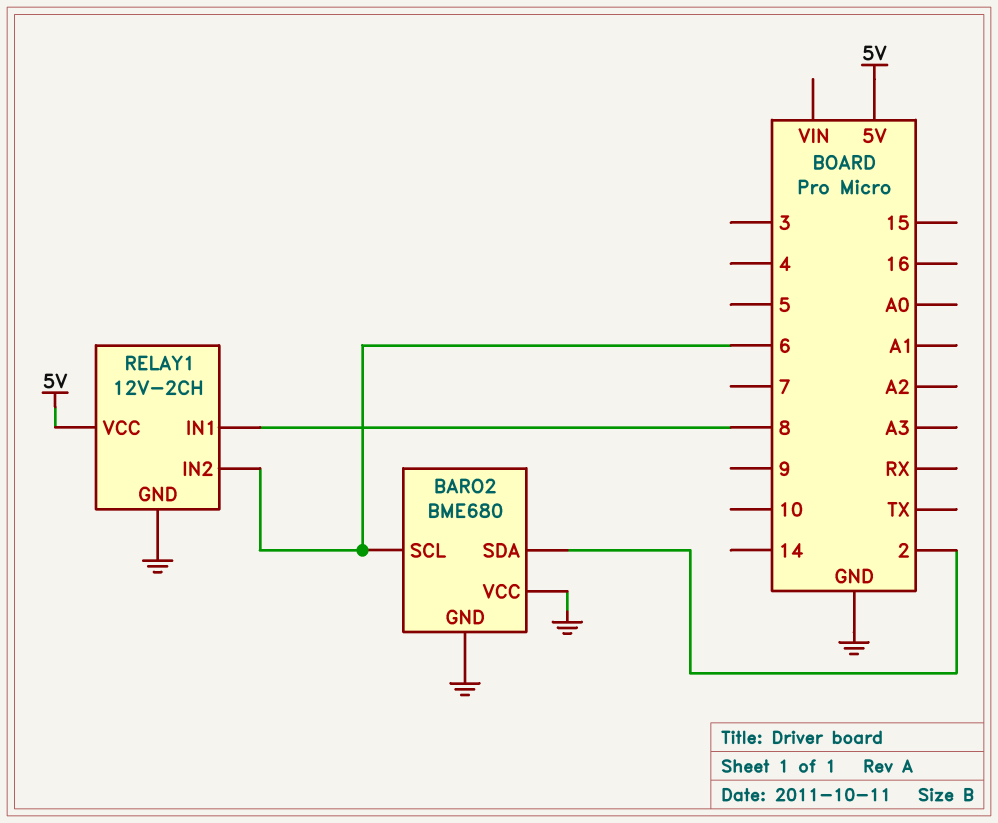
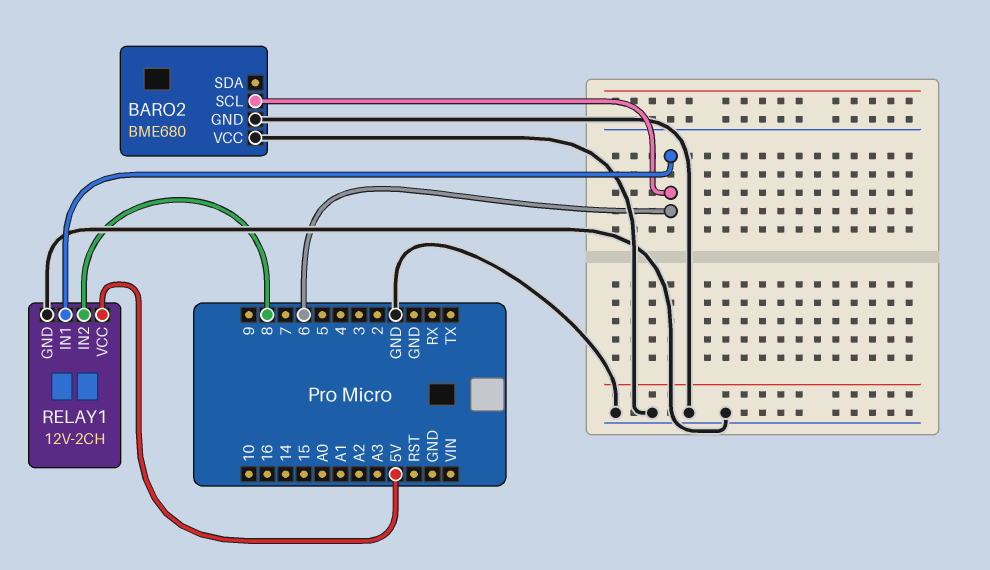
BARO2 pin SDA: 2 -> none
RELAY1 pin IN1: 8 -> 6
RELAY1 pin IN2: 6 -> 8

